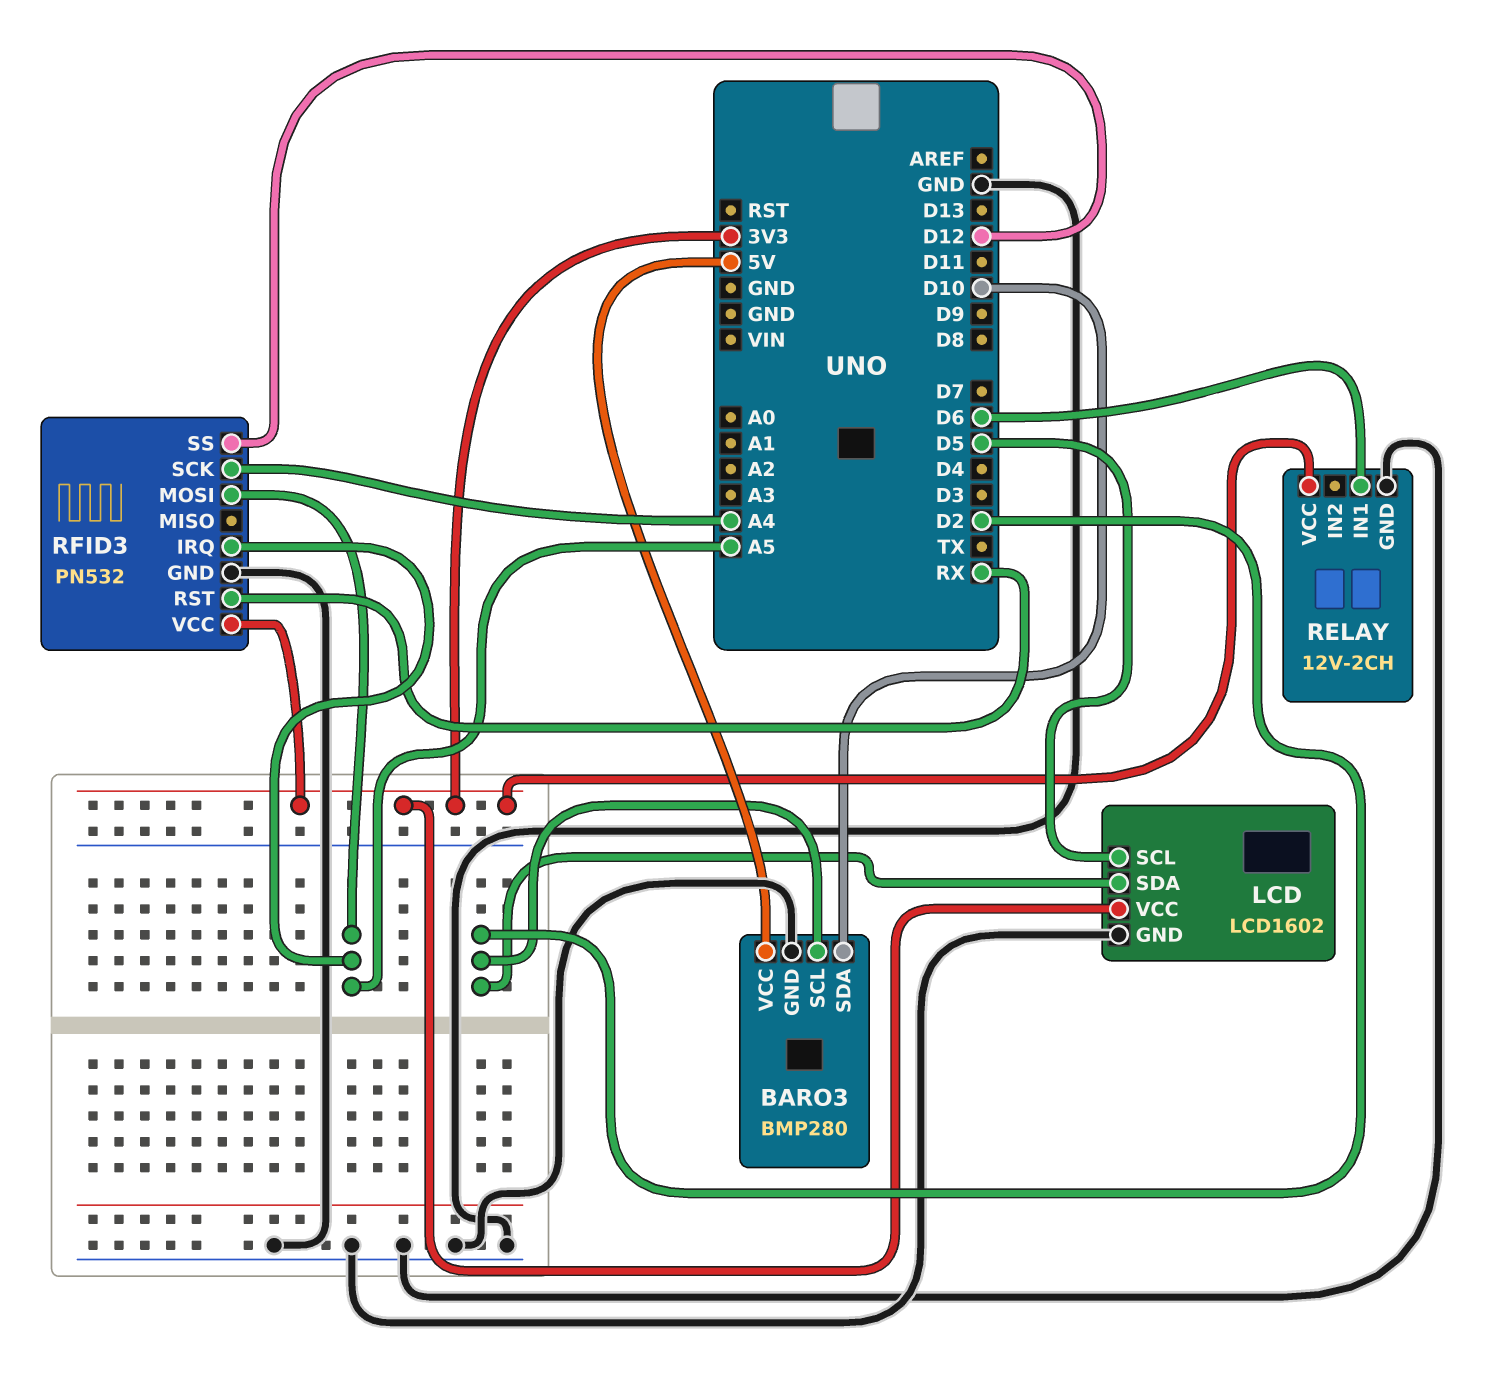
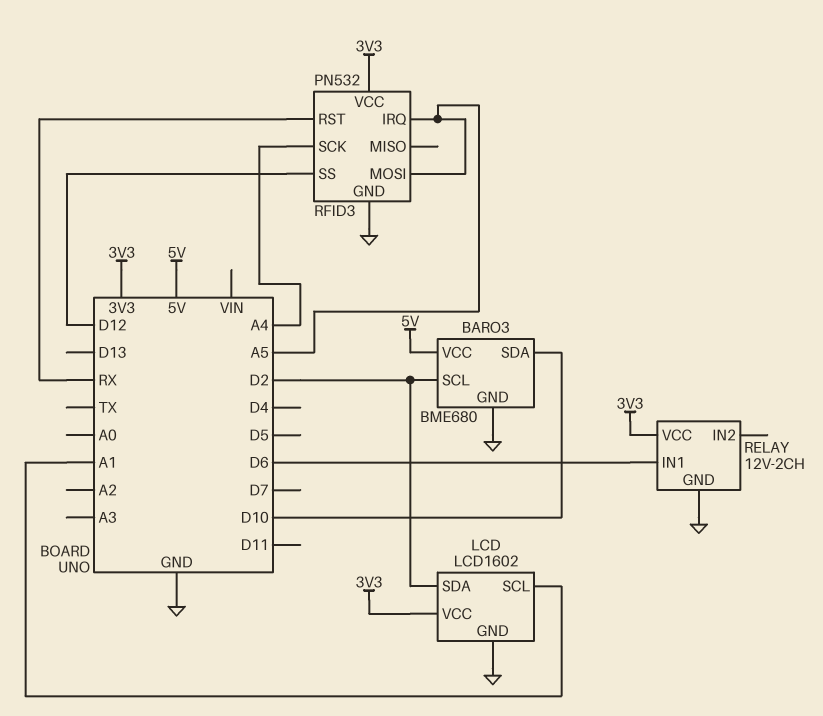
BARO3: BMP280 -> BME680
LCD pin SCL: D5 -> A1

